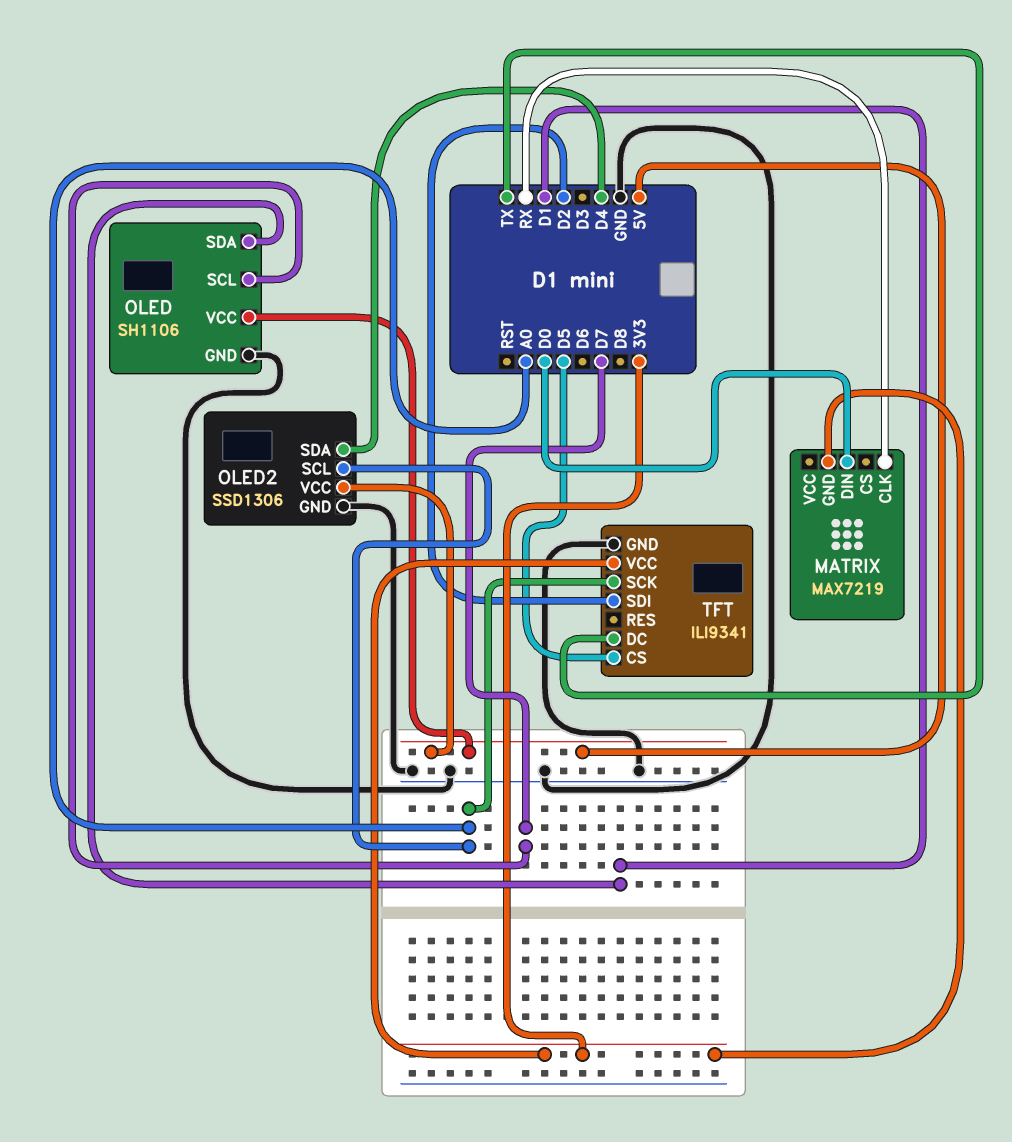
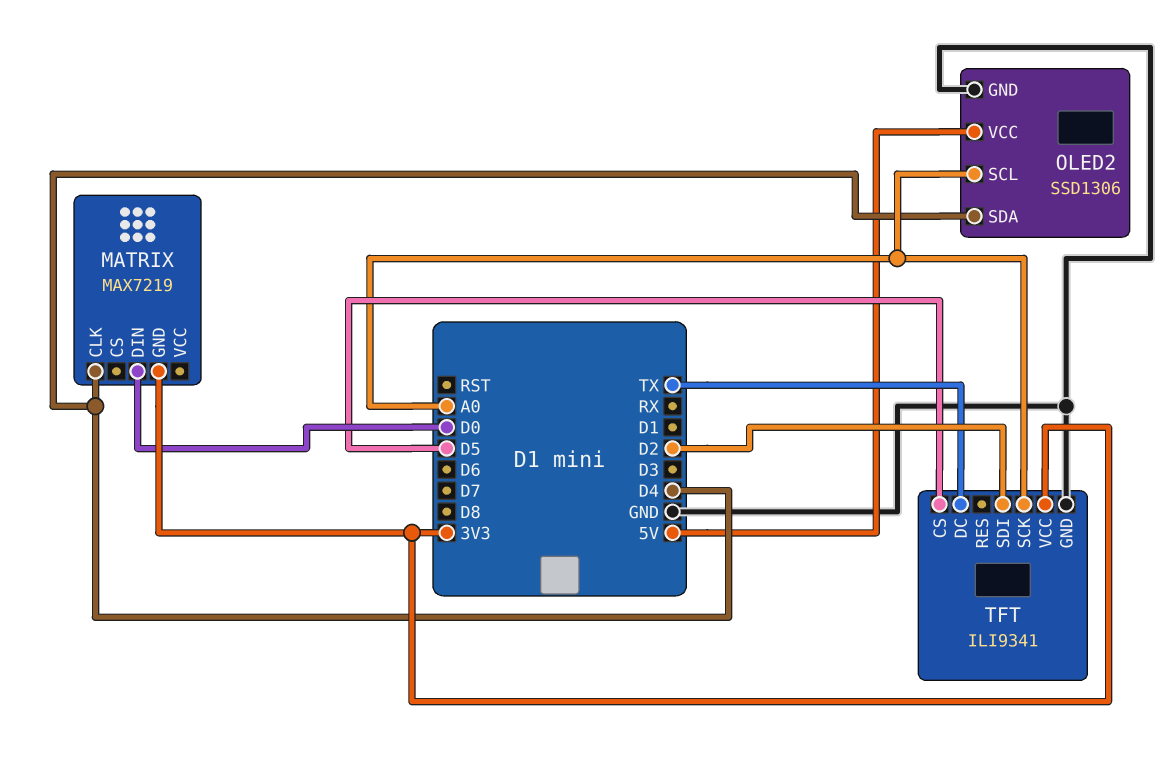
MATRIX pin CLK: RX -> D4
OLED: SH1106 -> none
OLED pin GND: GND -> none
OLED pin SCL: D7 -> none
OLED pin SDA: D1 -> none
OLED pin VCC: 5V -> none

